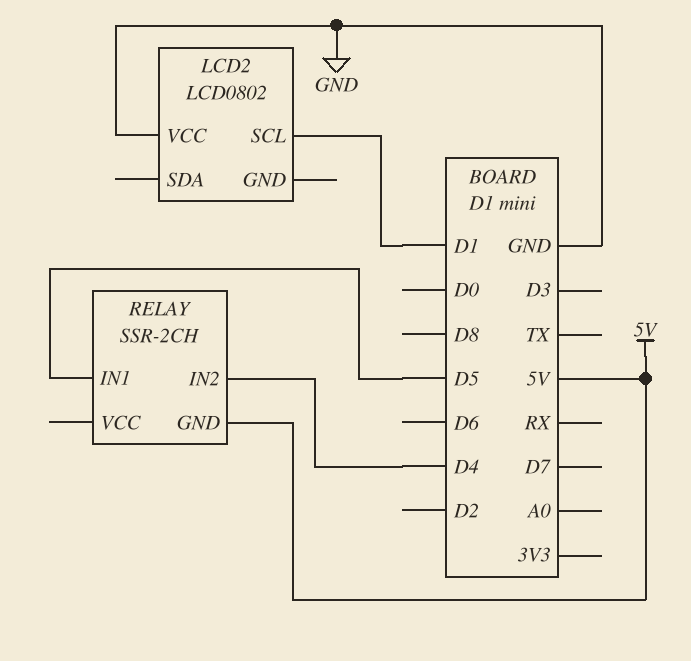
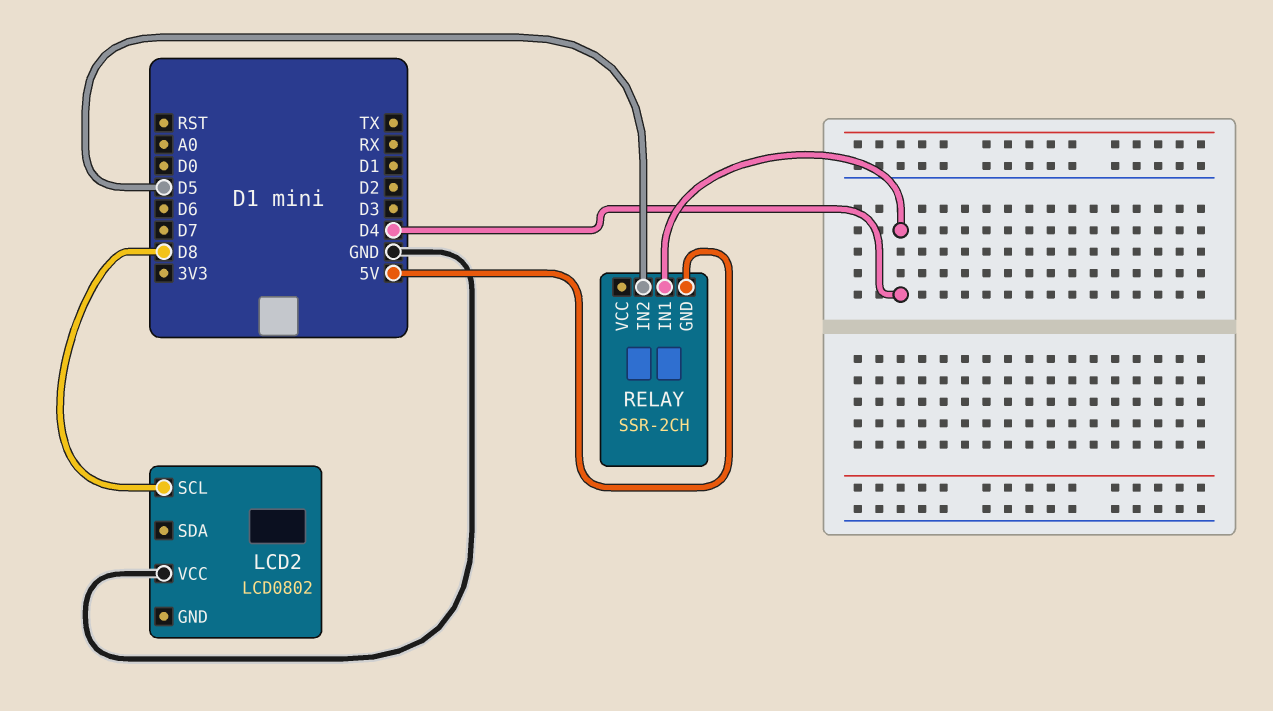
LCD2 pin SCL: D1 -> D8
RELAY pin IN1: D5 -> D4
RELAY pin IN2: D4 -> D5

